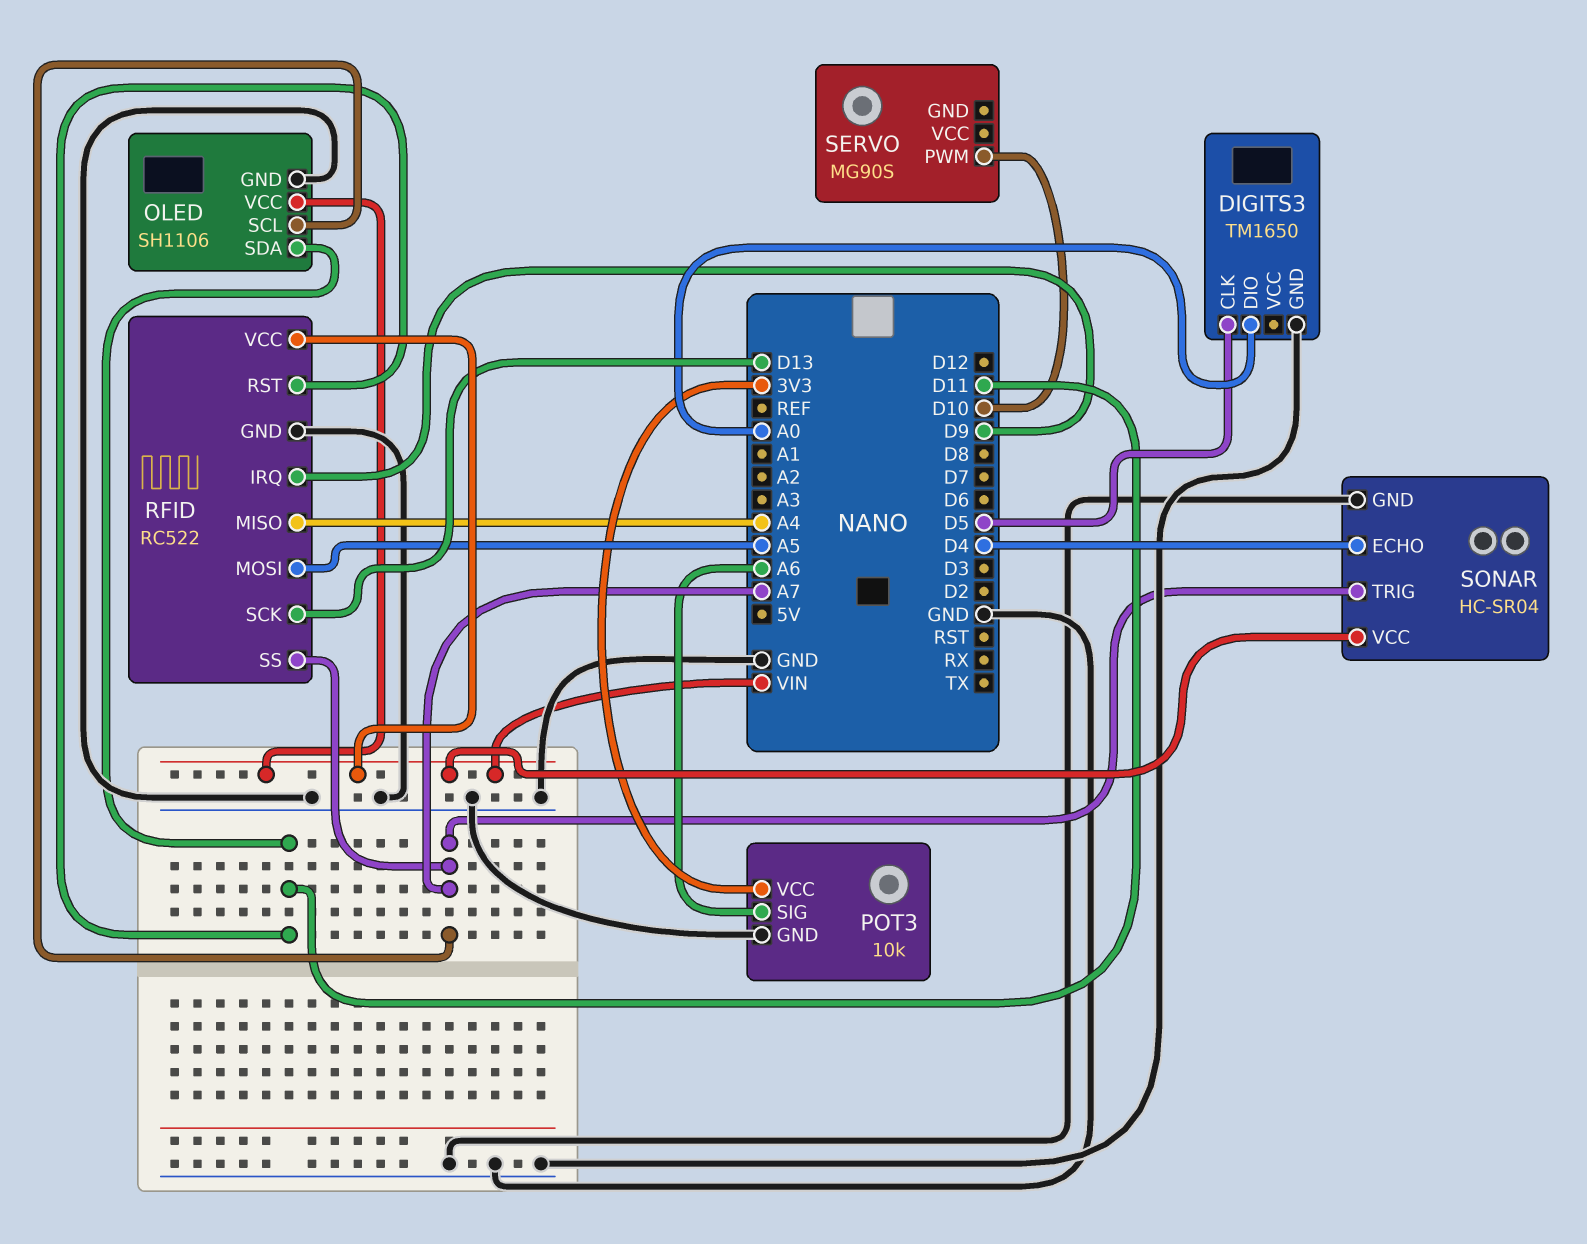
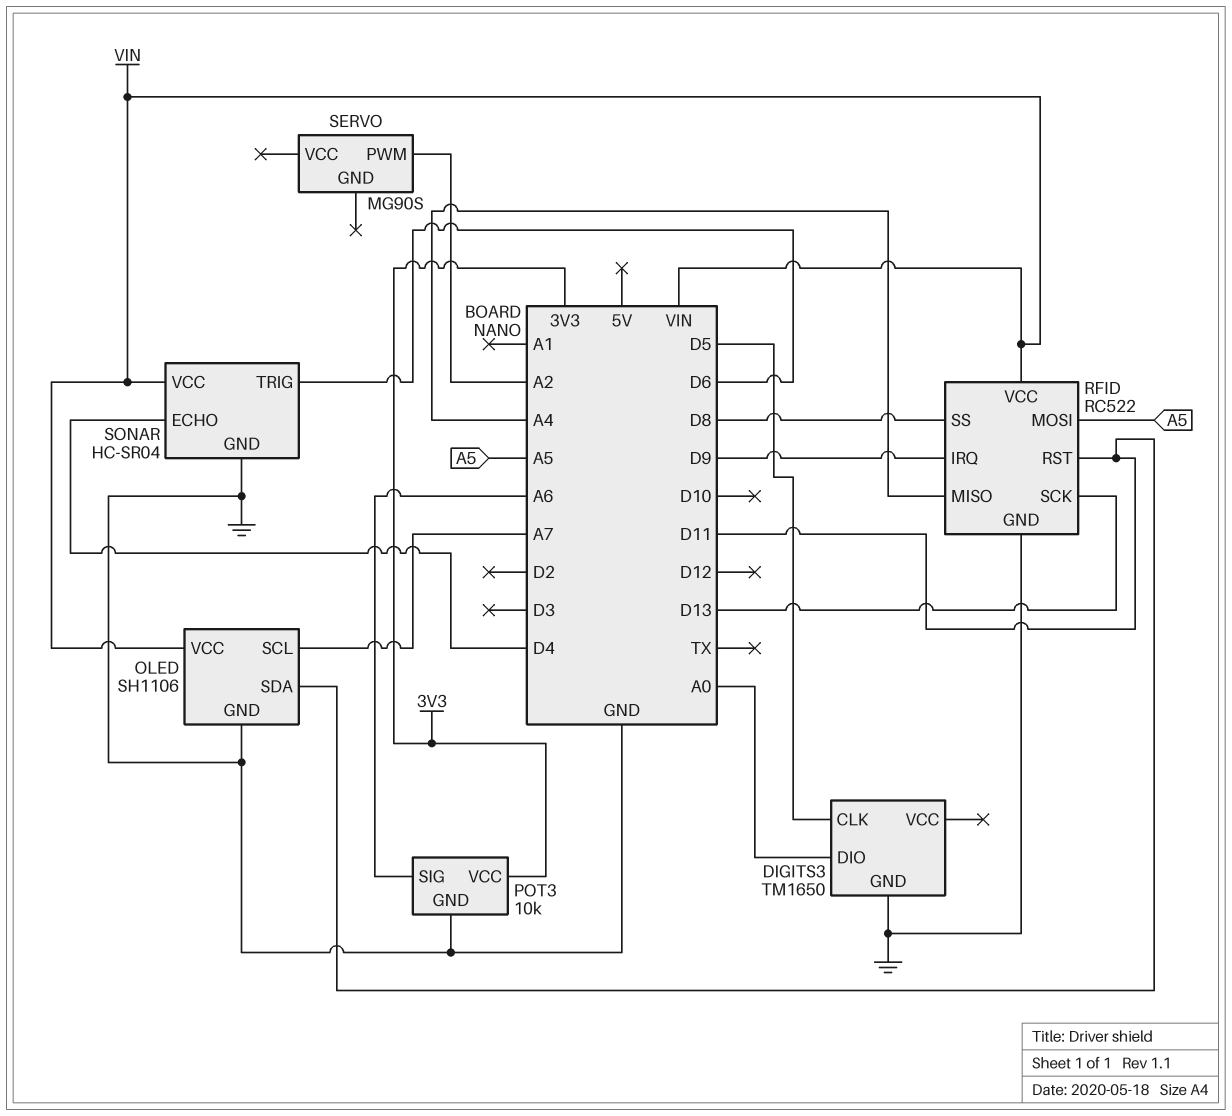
RFID pin SS: A7 -> D8
SERVO pin PWM: D10 -> A2
SONAR pin TRIG: A7 -> D6

